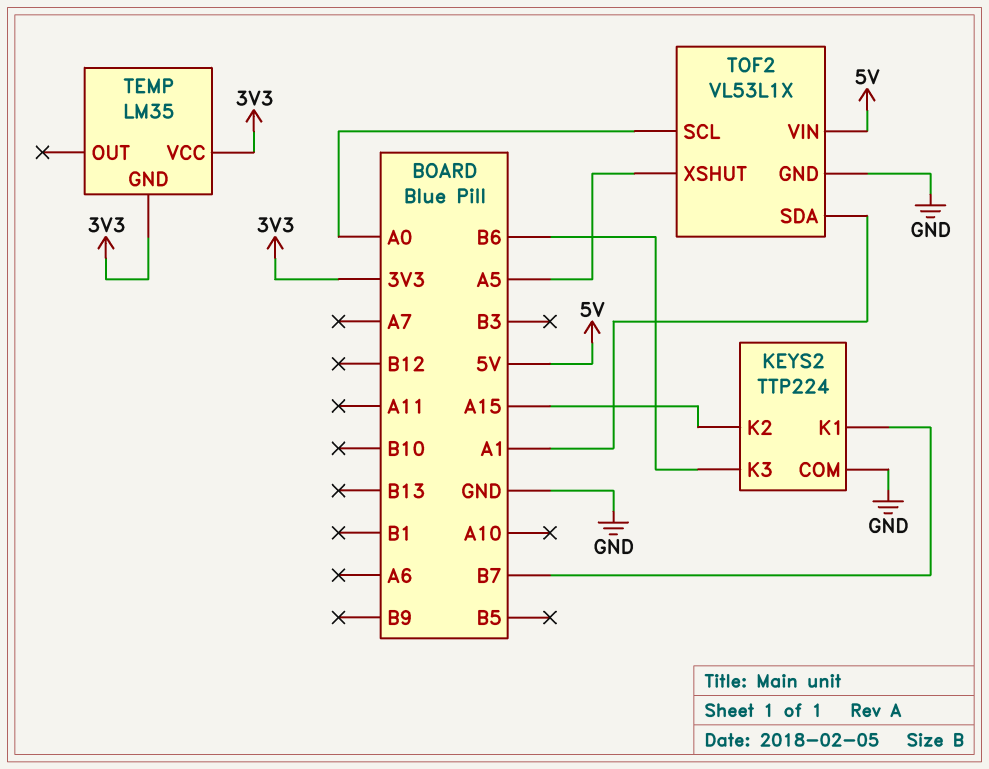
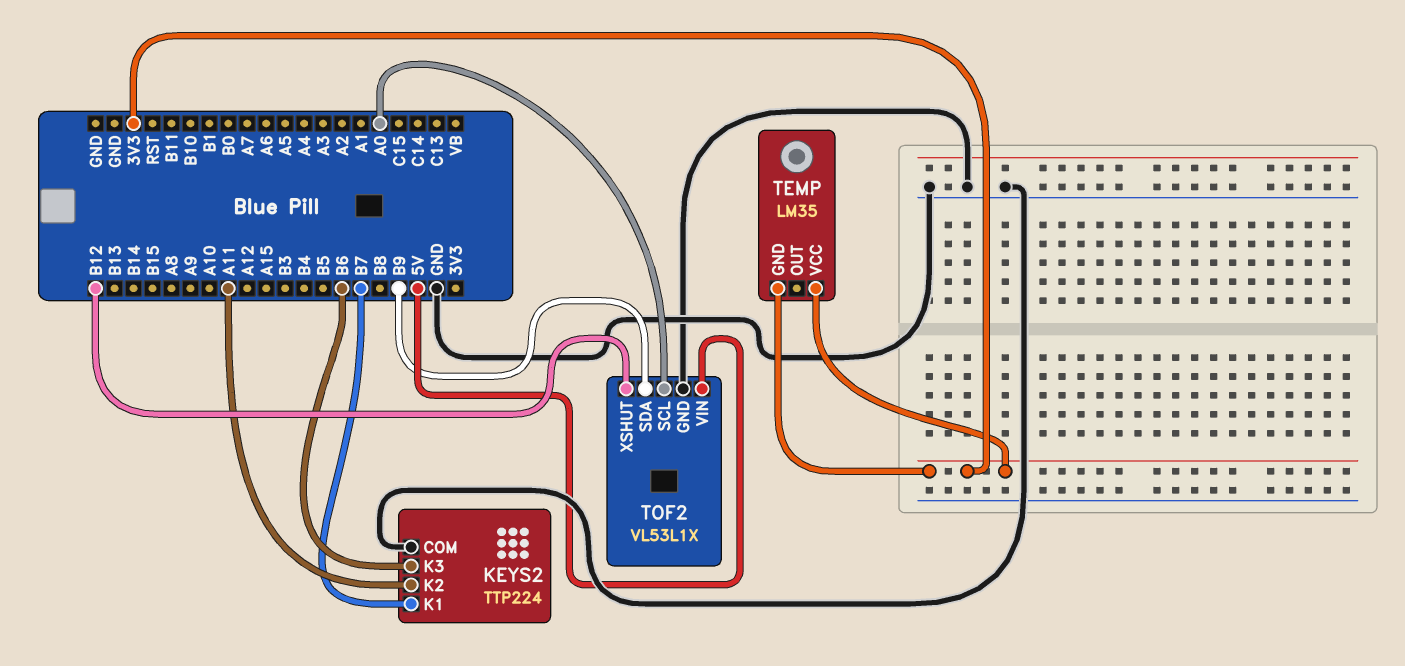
KEYS2 pin K2: A15 -> A11
TOF2 pin SDA: A1 -> B9
TOF2 pin XSHUT: A5 -> B12

